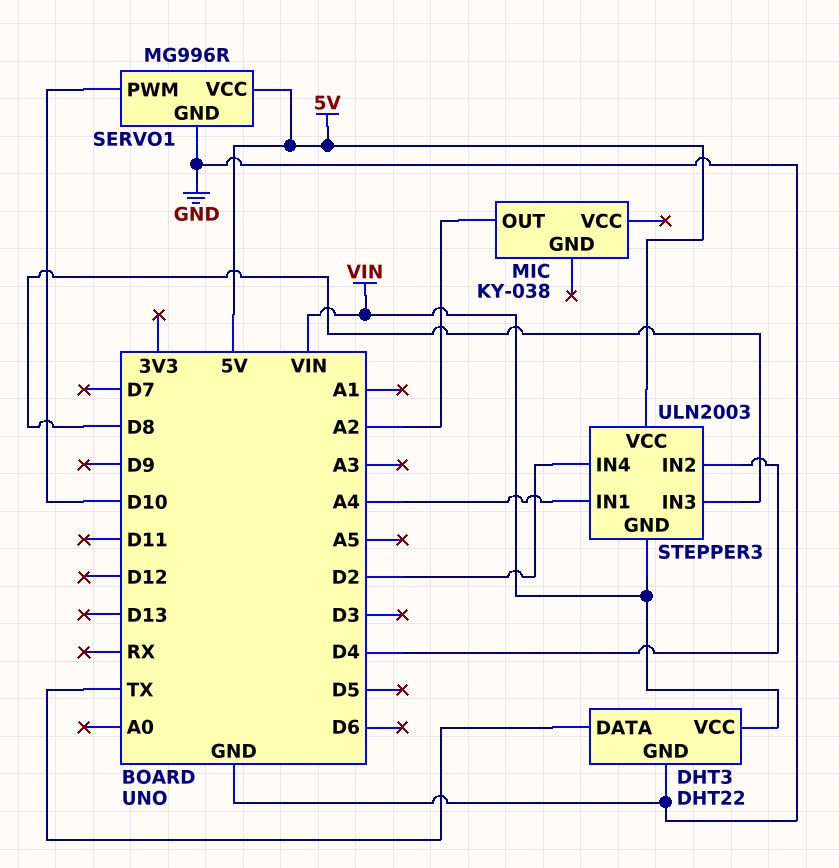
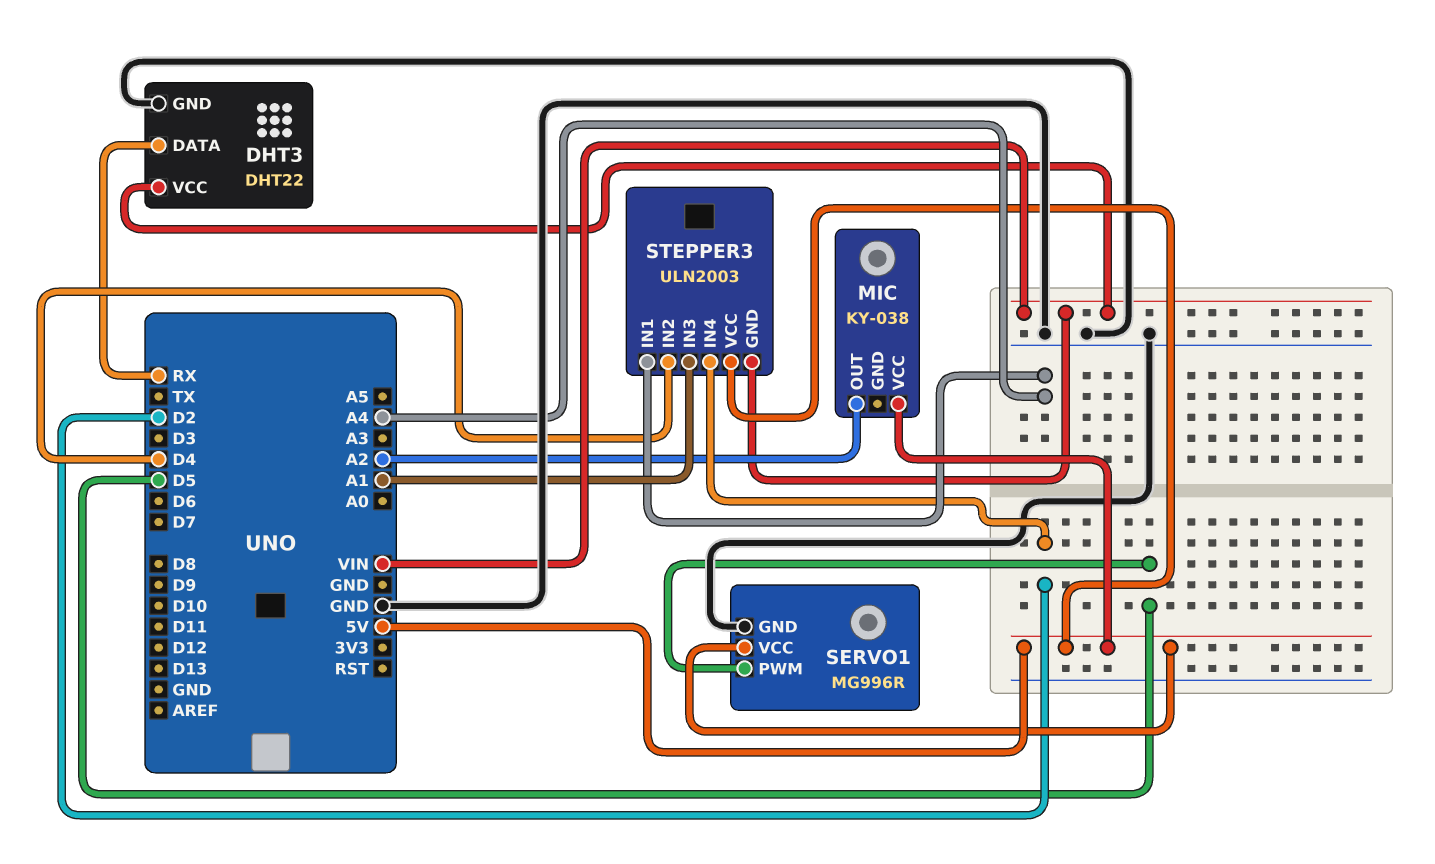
DHT3 pin DATA: TX -> RX
MIC pin VCC: none -> 5V
SERVO1 pin PWM: D10 -> D5
STEPPER3 pin IN3: D8 -> A1

